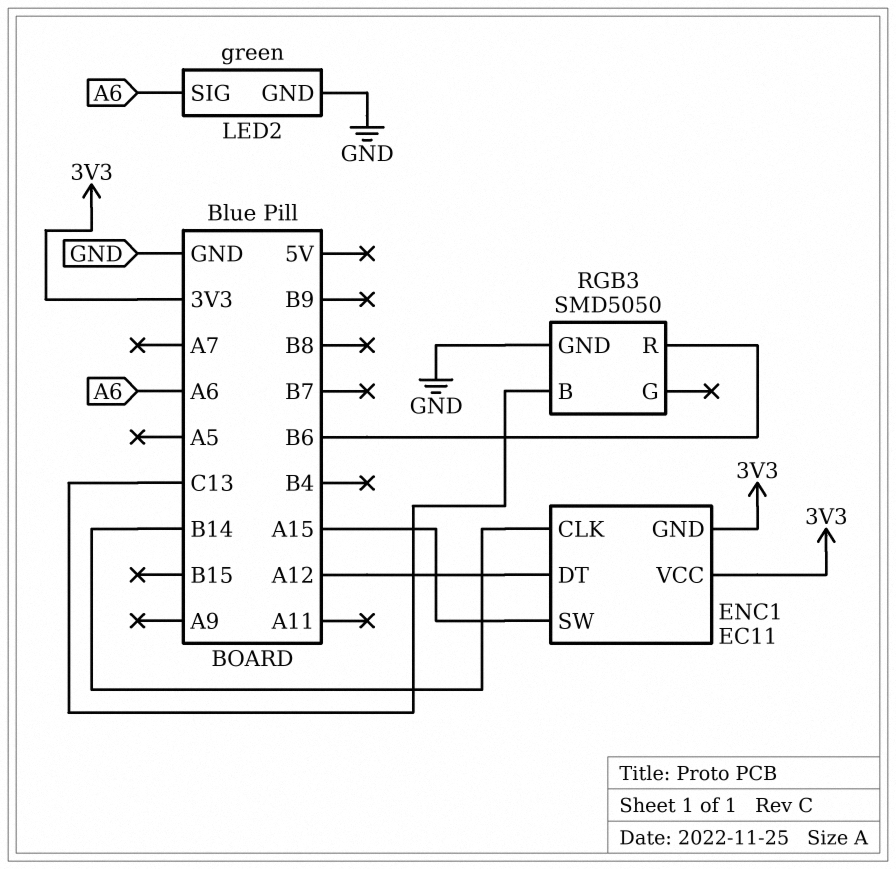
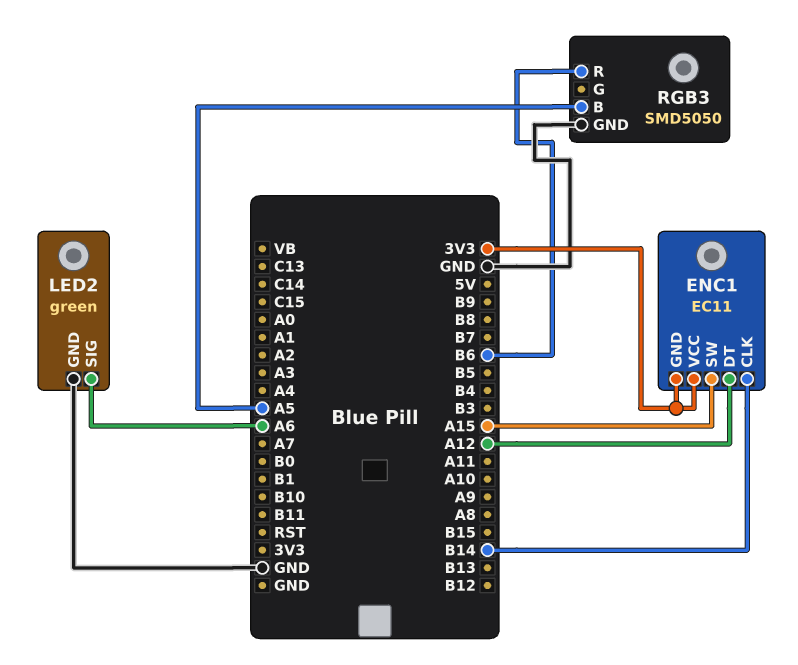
RGB3 pin B: C13 -> A5

